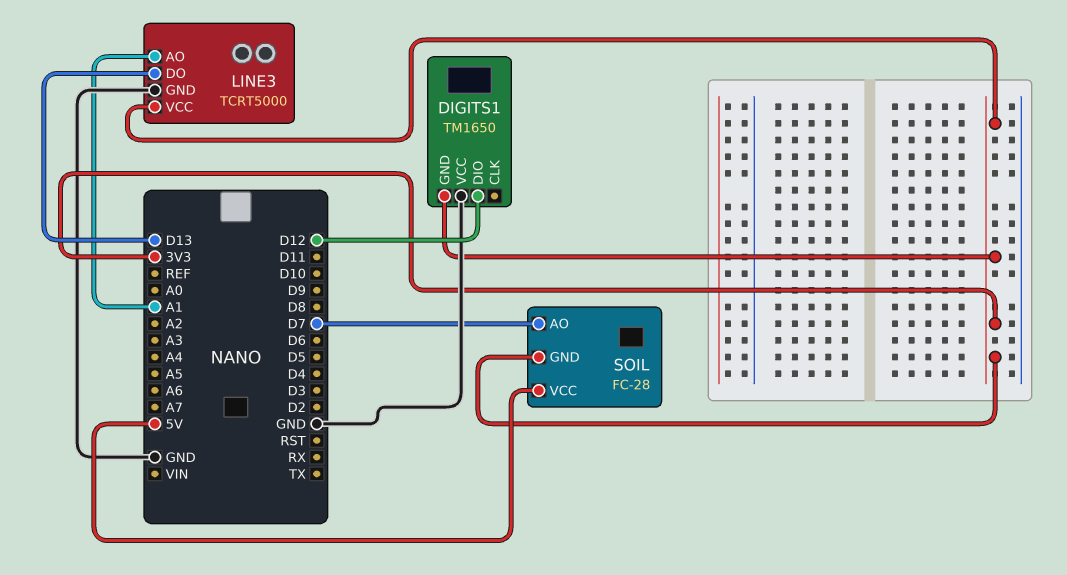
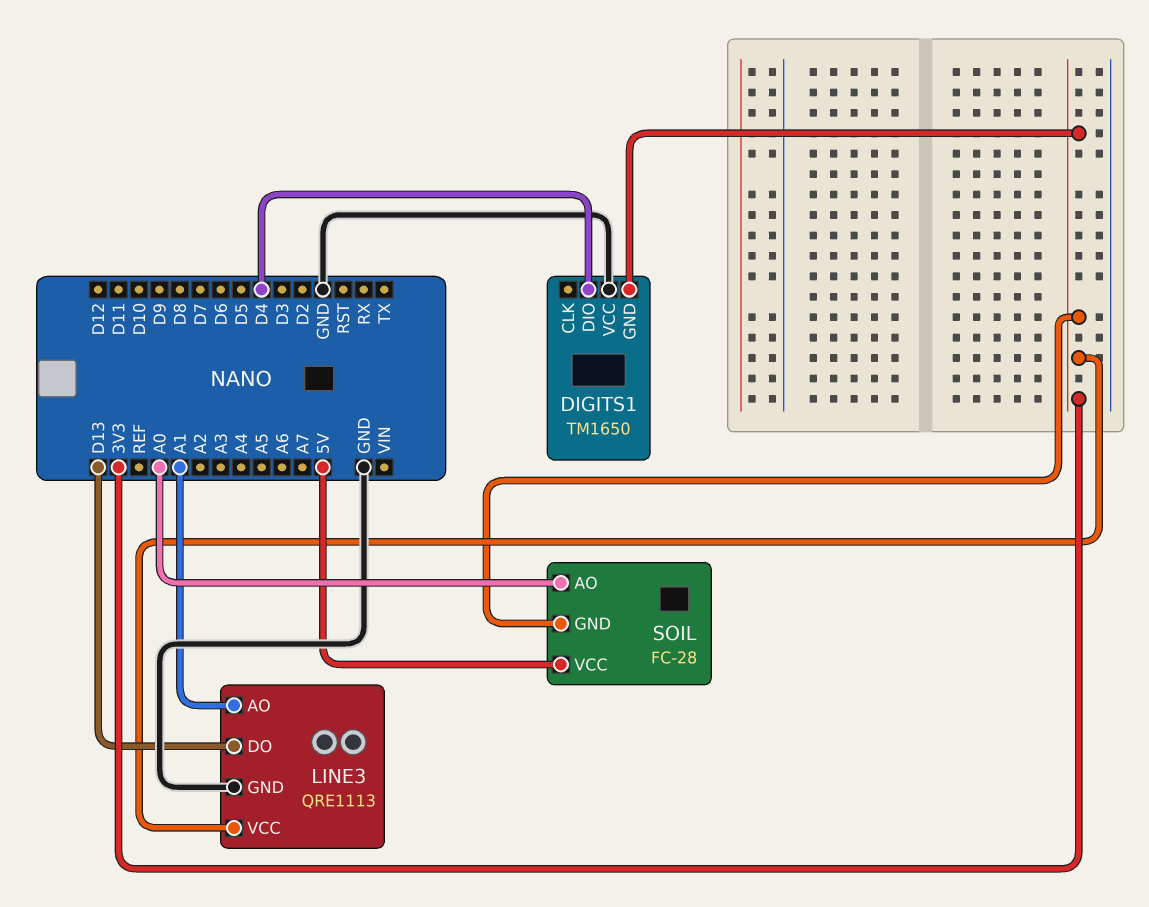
DIGITS1 pin DIO: D12 -> D4
LINE3: TCRT5000 -> QRE1113
SOIL pin AO: D7 -> A0

